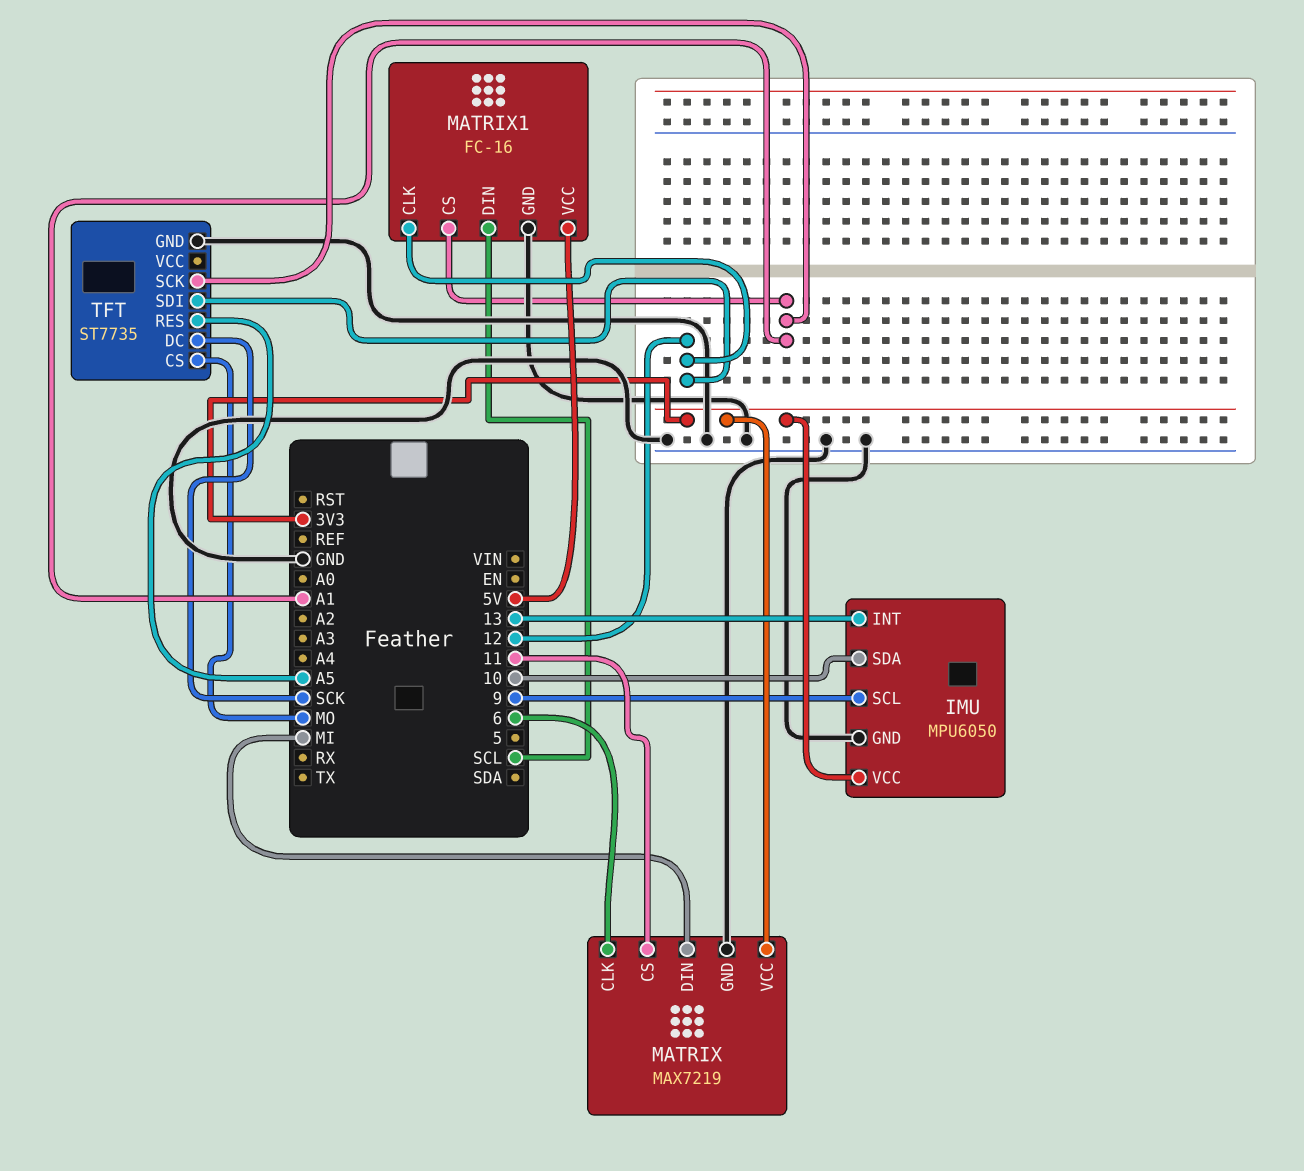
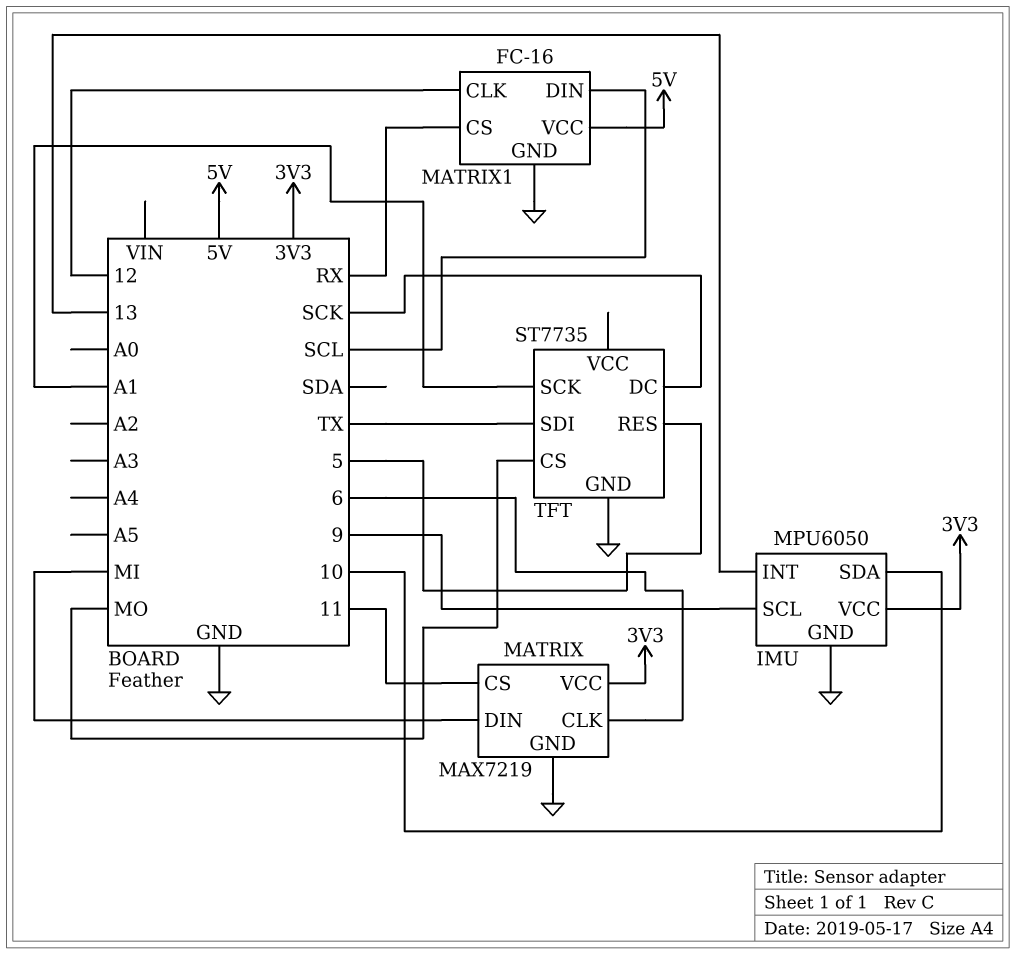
MATRIX1 pin CS: A1 -> RX
TFT pin RES: A5 -> 5
TFT pin SDI: 12 -> TX

